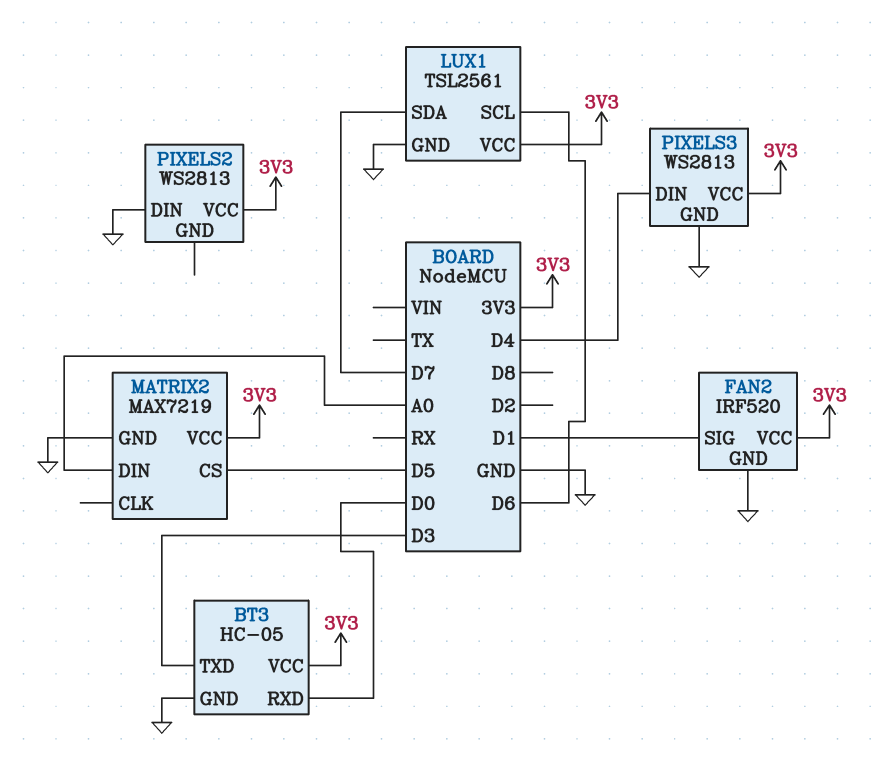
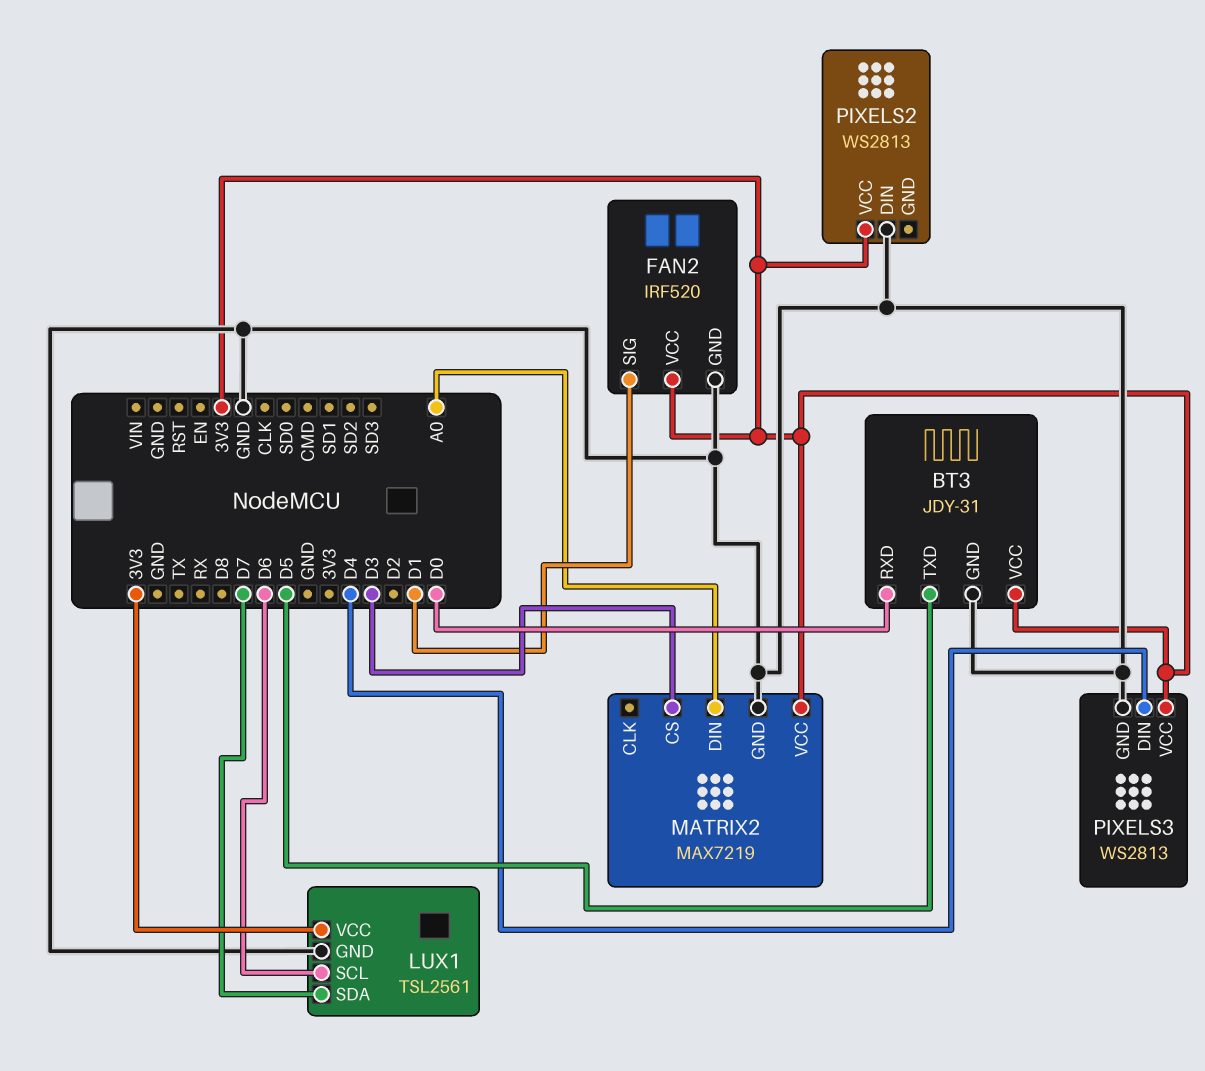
BT3: HC-05 -> JDY-31
BT3 pin TXD: D3 -> D5
MATRIX2 pin CS: D5 -> D3

